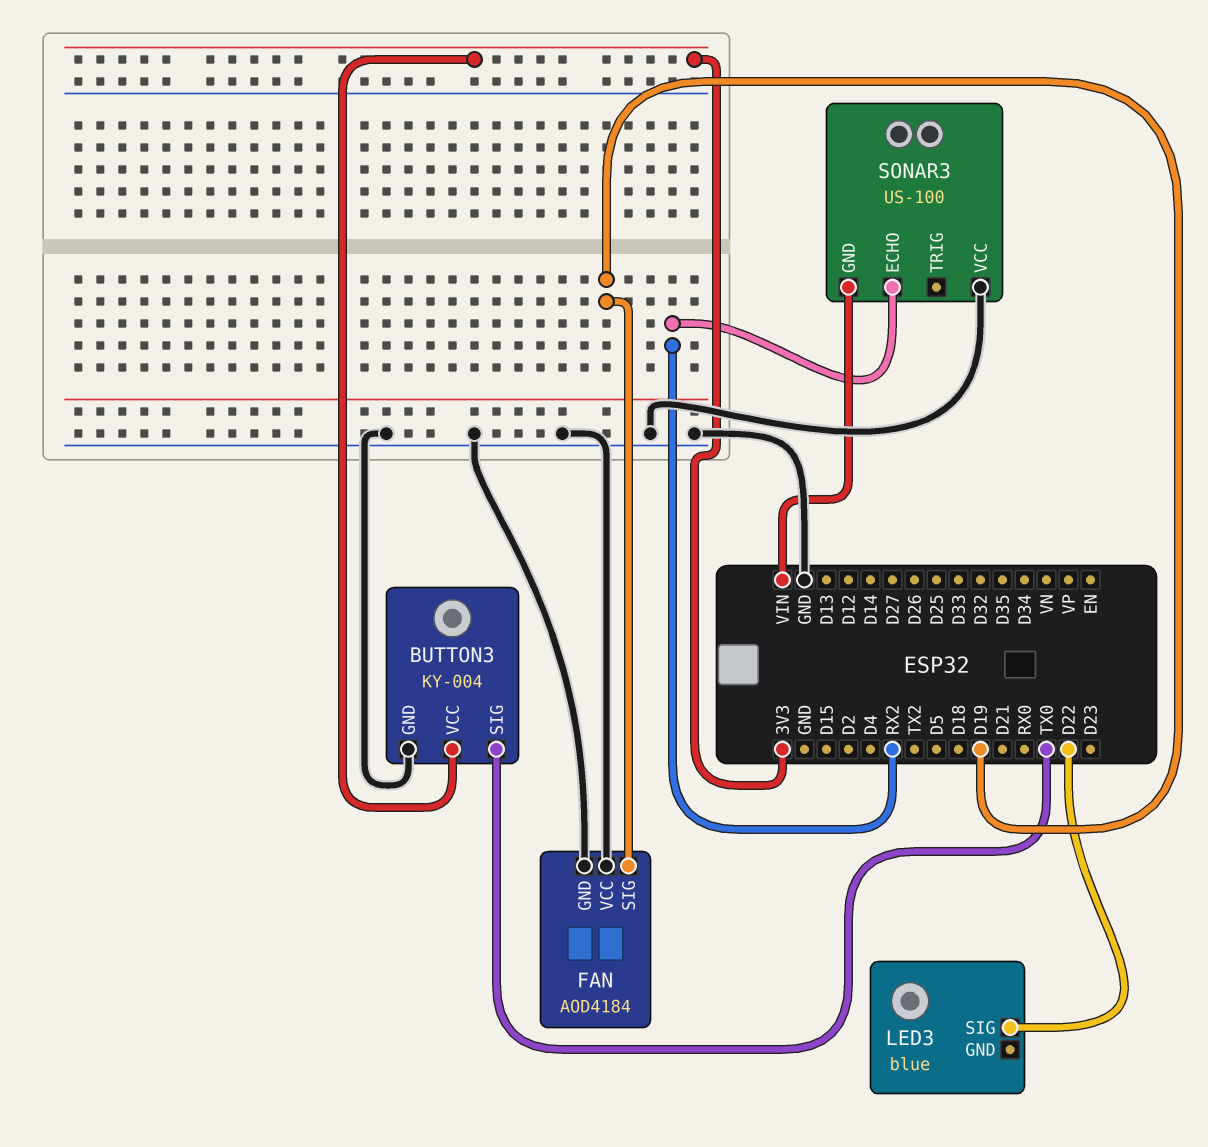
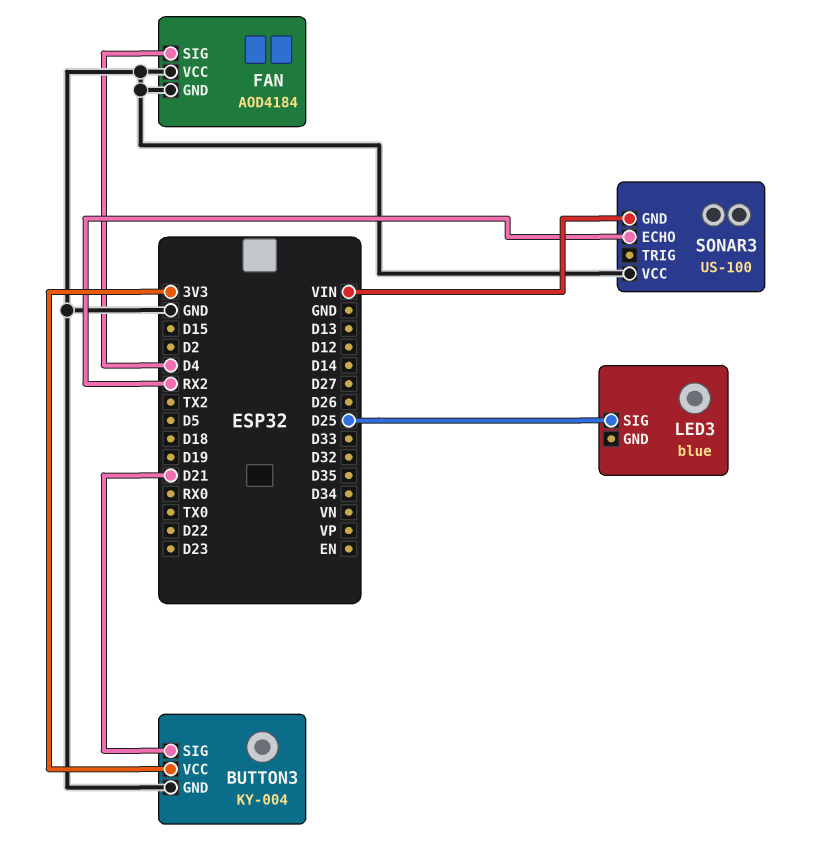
BUTTON3 pin SIG: TX0 -> D21
FAN pin SIG: D19 -> D4
LED3 pin SIG: D22 -> D25

